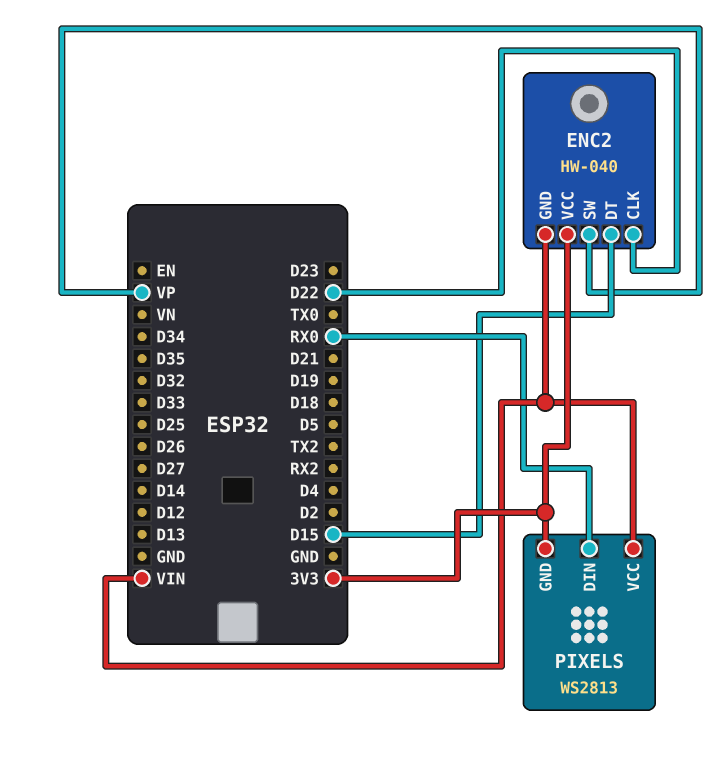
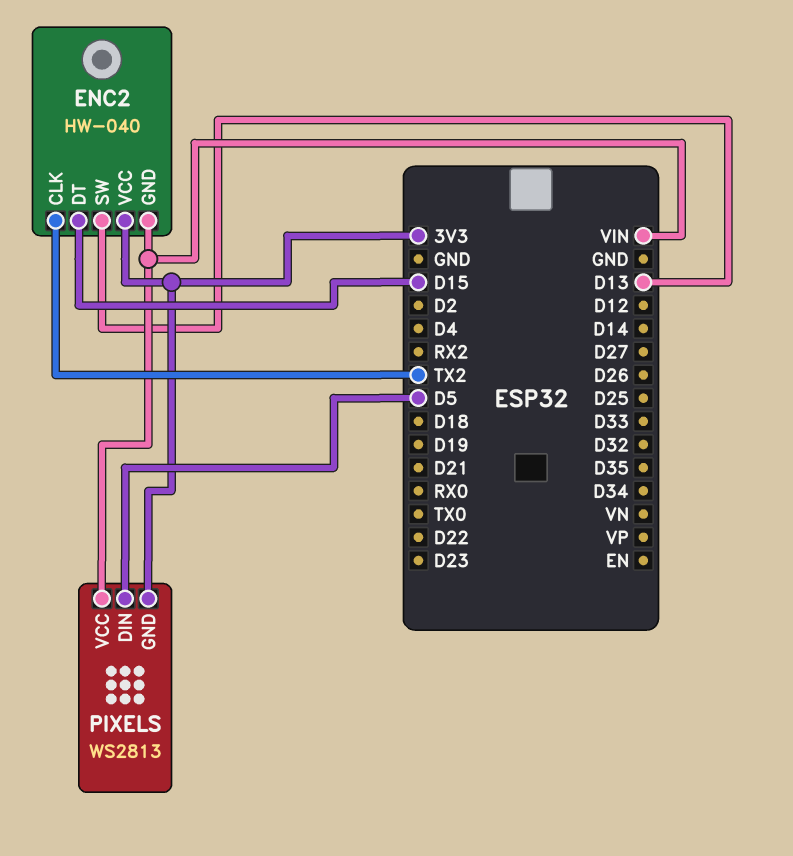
ENC2 pin CLK: D22 -> TX2
ENC2 pin SW: VP -> D13
PIXELS pin DIN: RX0 -> D5

